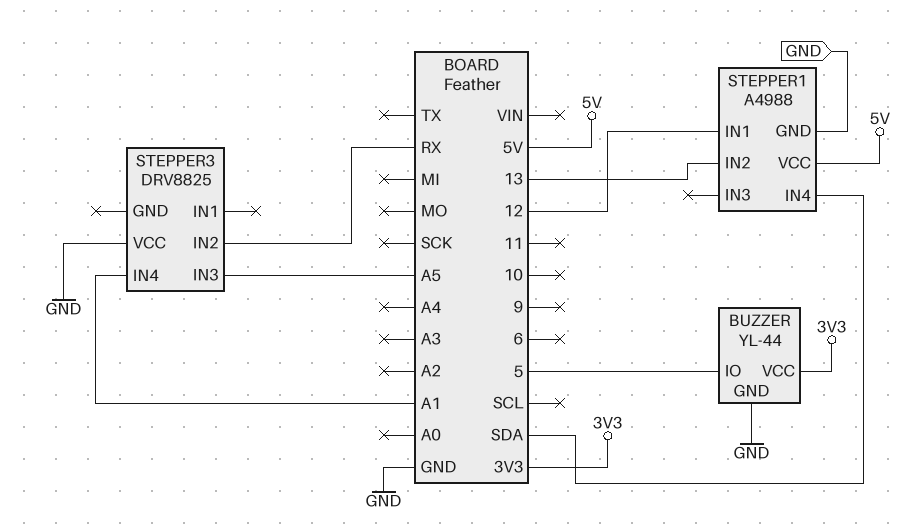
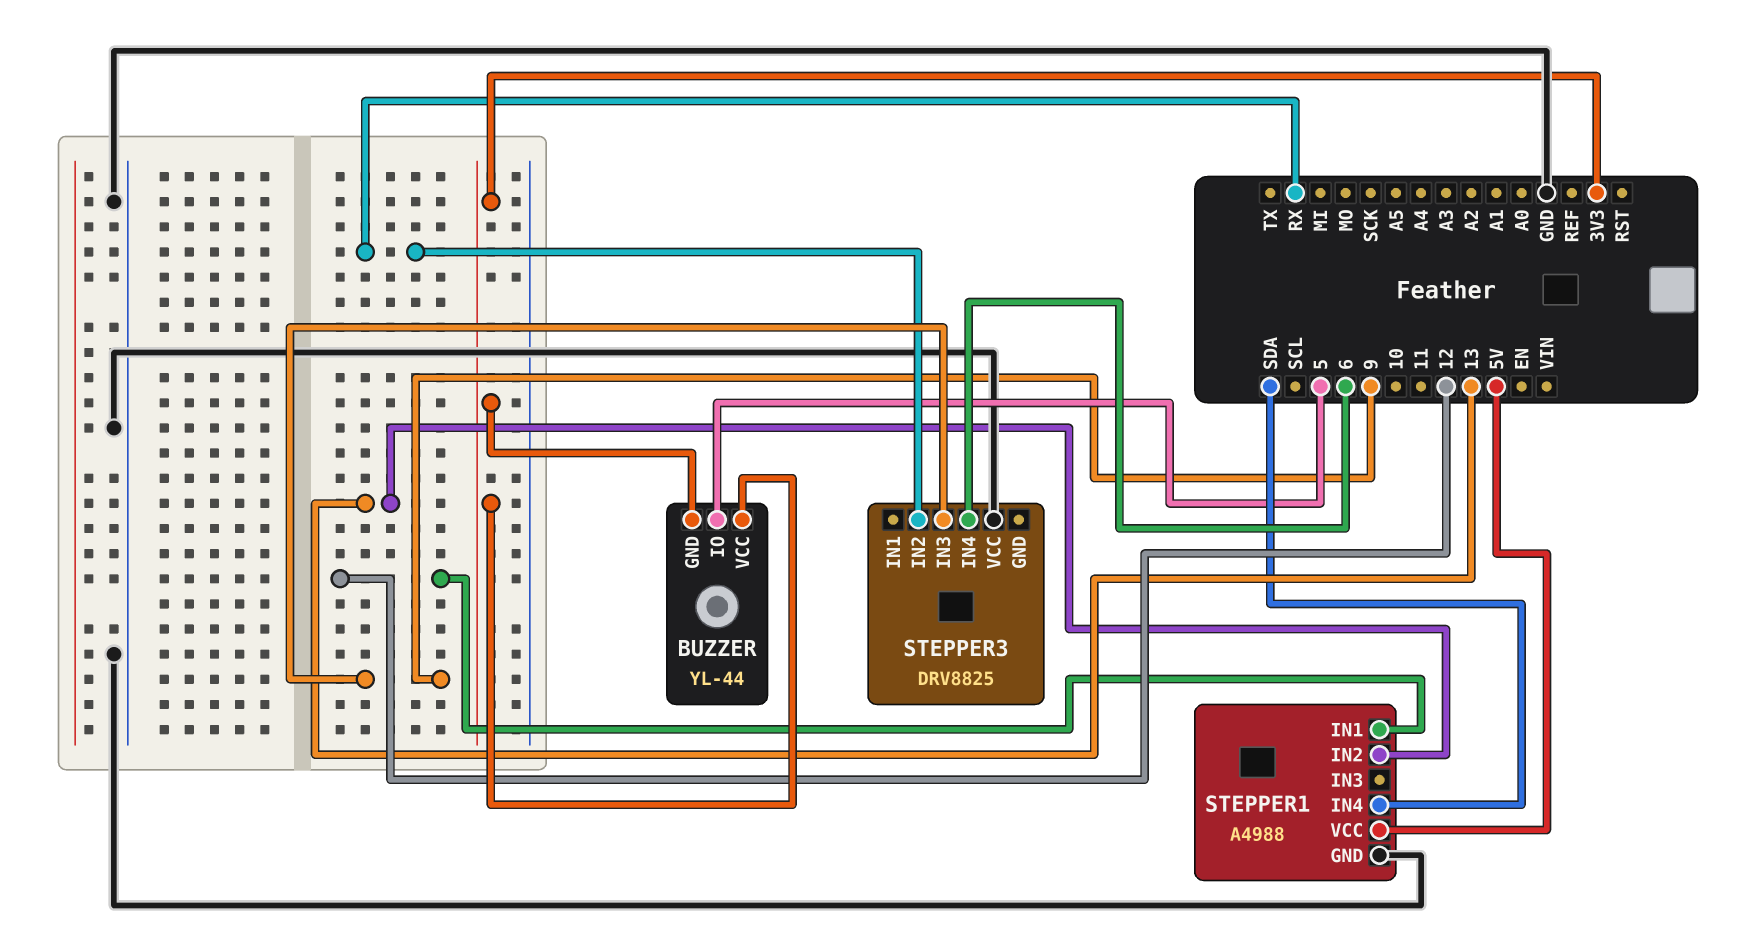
BUZZER pin GND: GND -> 3V3
STEPPER3 pin IN3: A5 -> 9
STEPPER3 pin IN4: A1 -> 6

